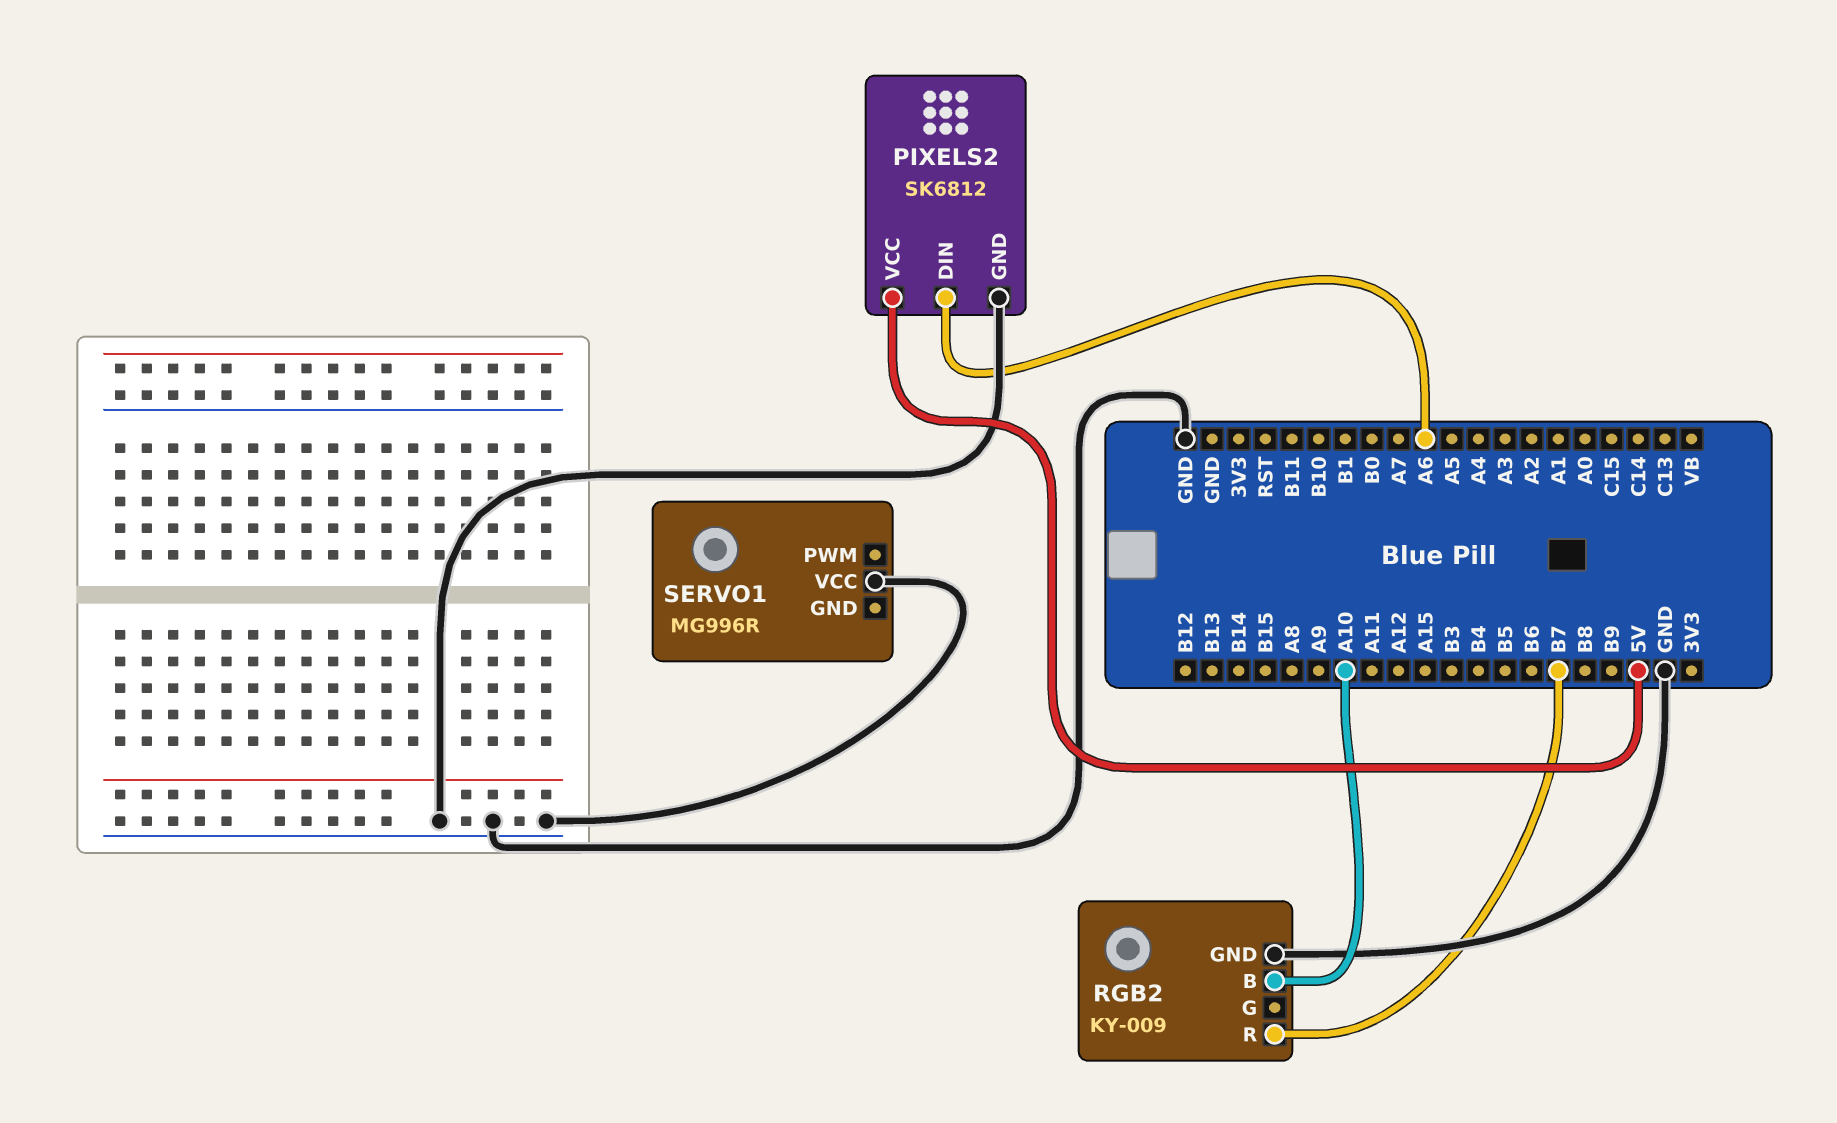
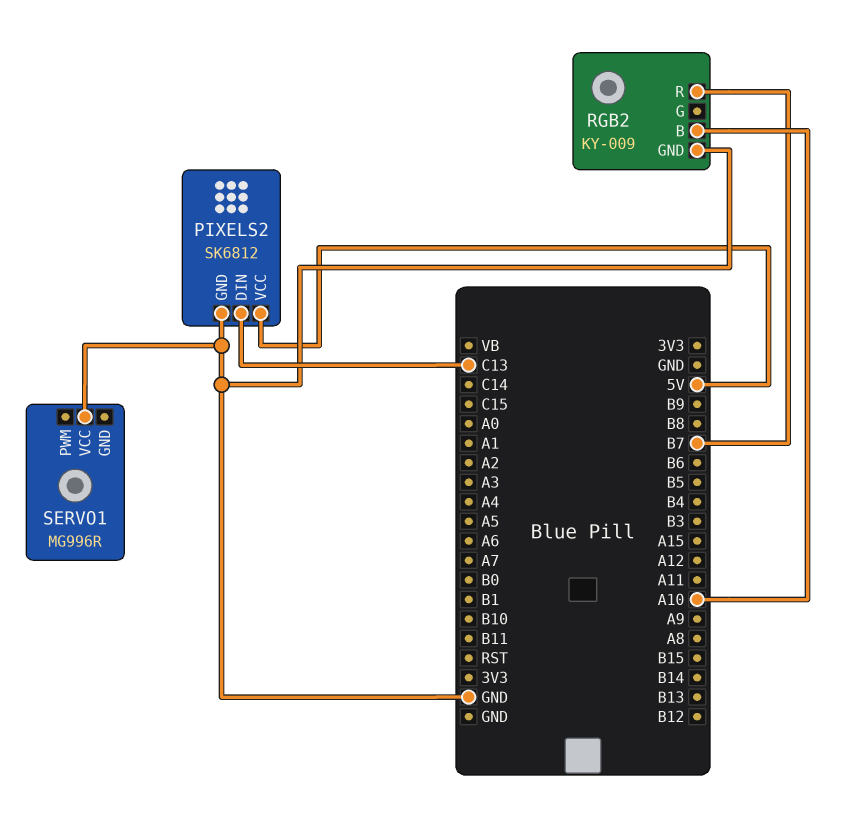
PIXELS2 pin DIN: A6 -> C13

